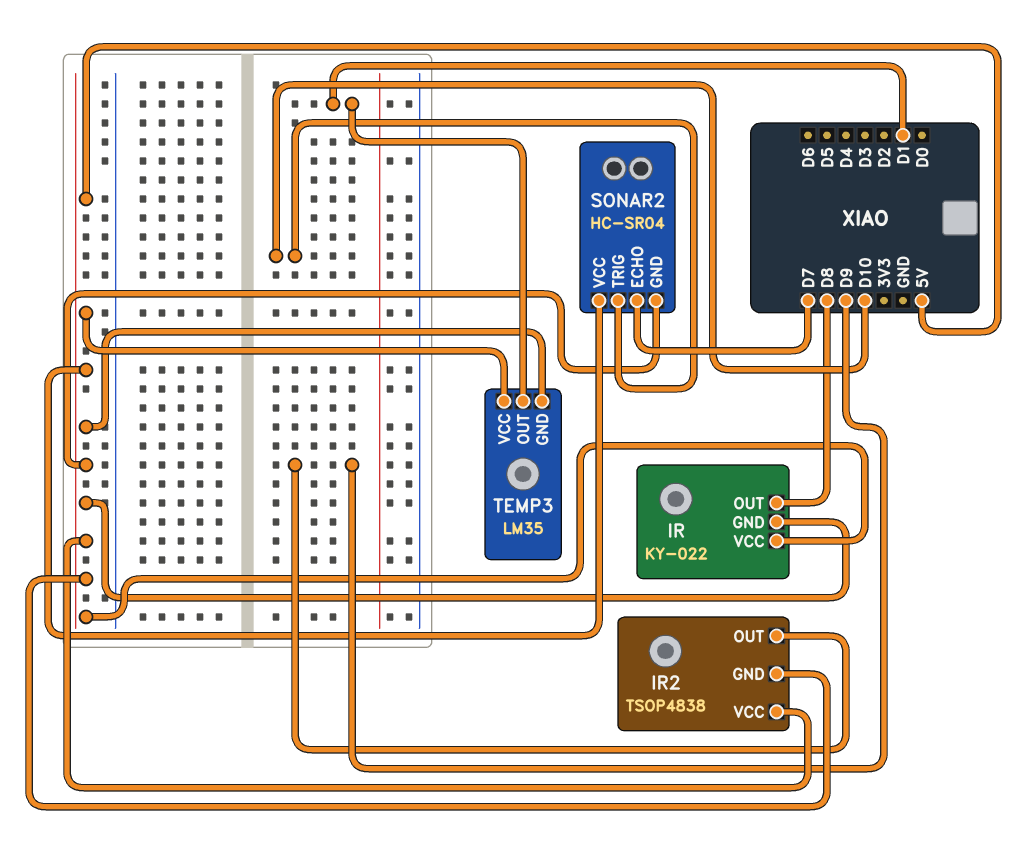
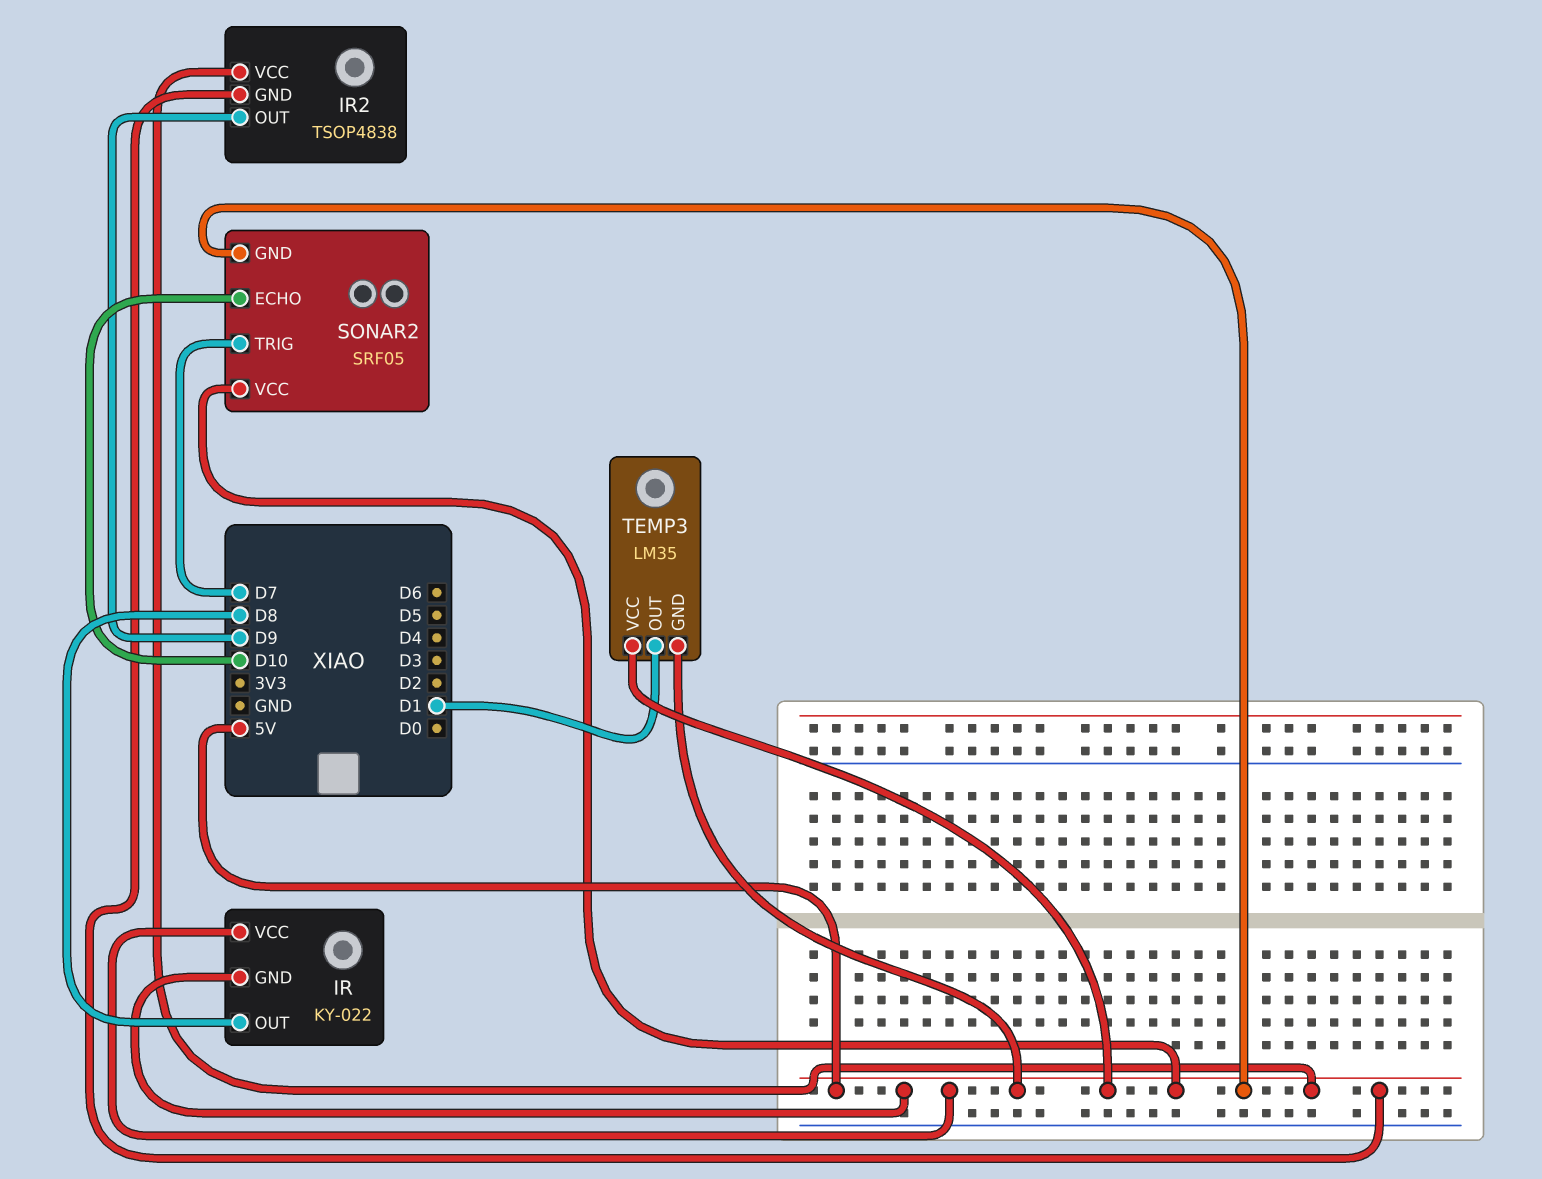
SONAR2: HC-SR04 -> SRF05
SONAR2 pin ECHO: D7 -> D10
SONAR2 pin TRIG: D10 -> D7

